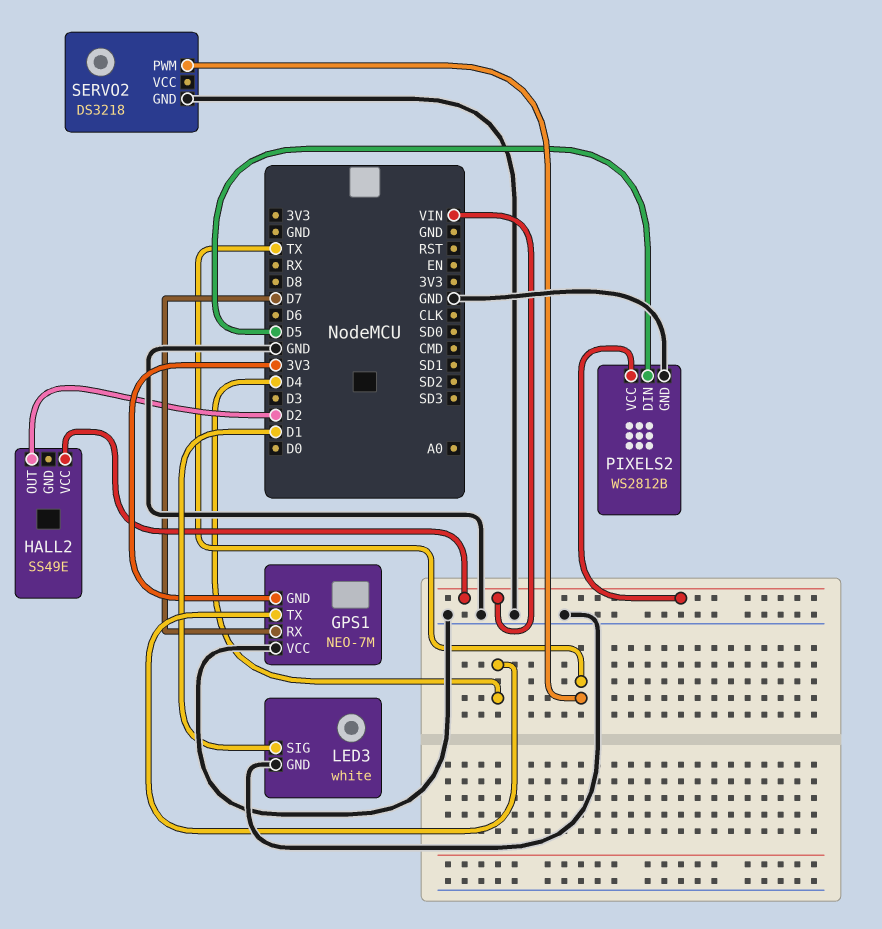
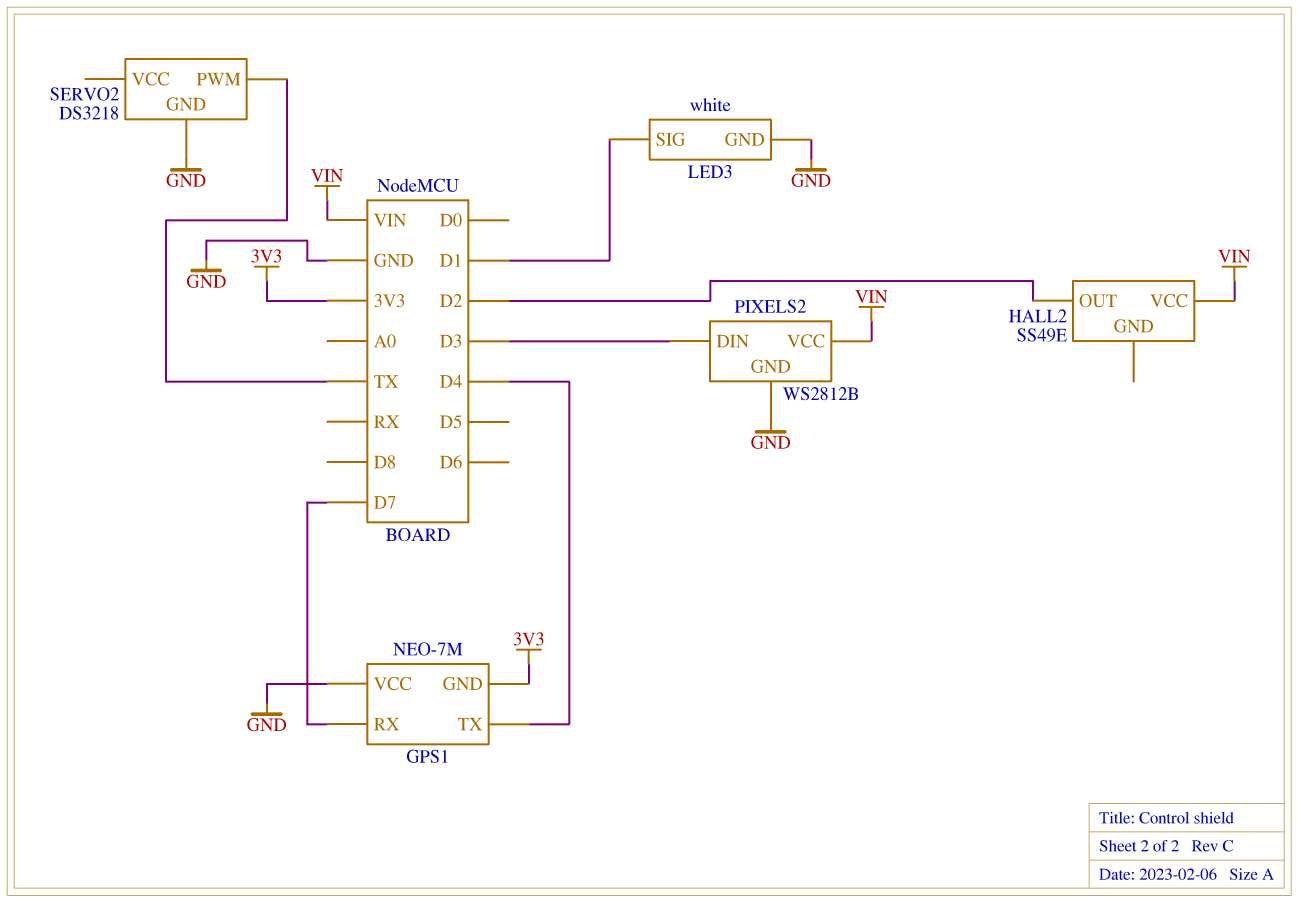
PIXELS2 pin DIN: D5 -> D3

